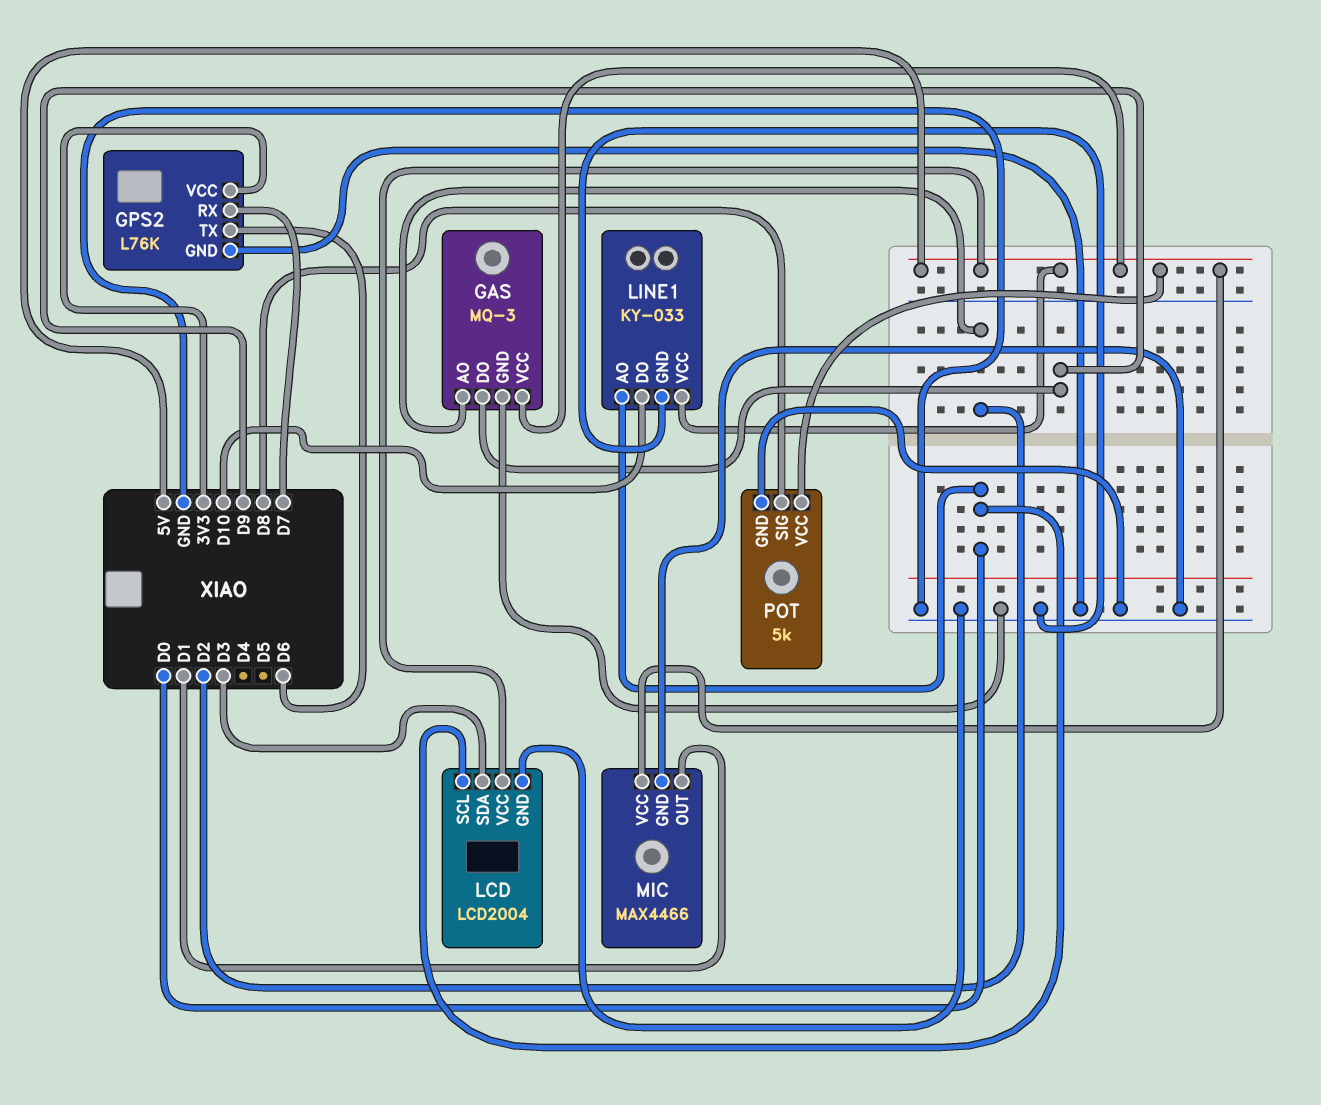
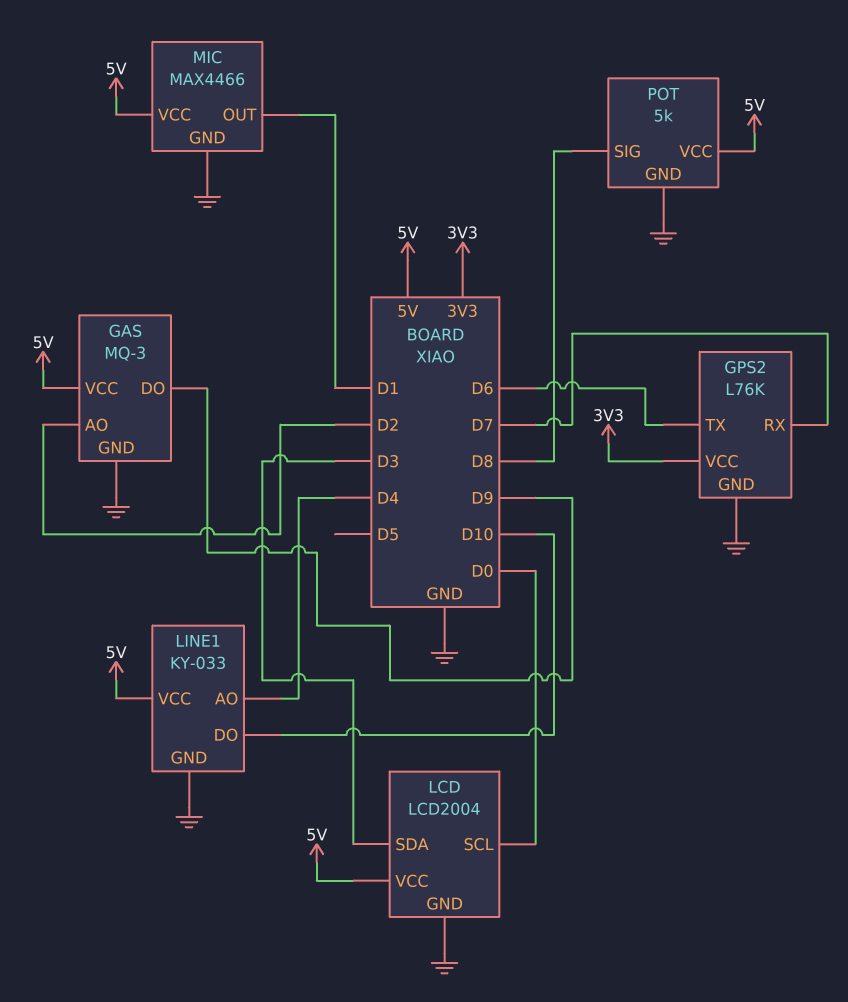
LINE1 pin AO: D0 -> D4

